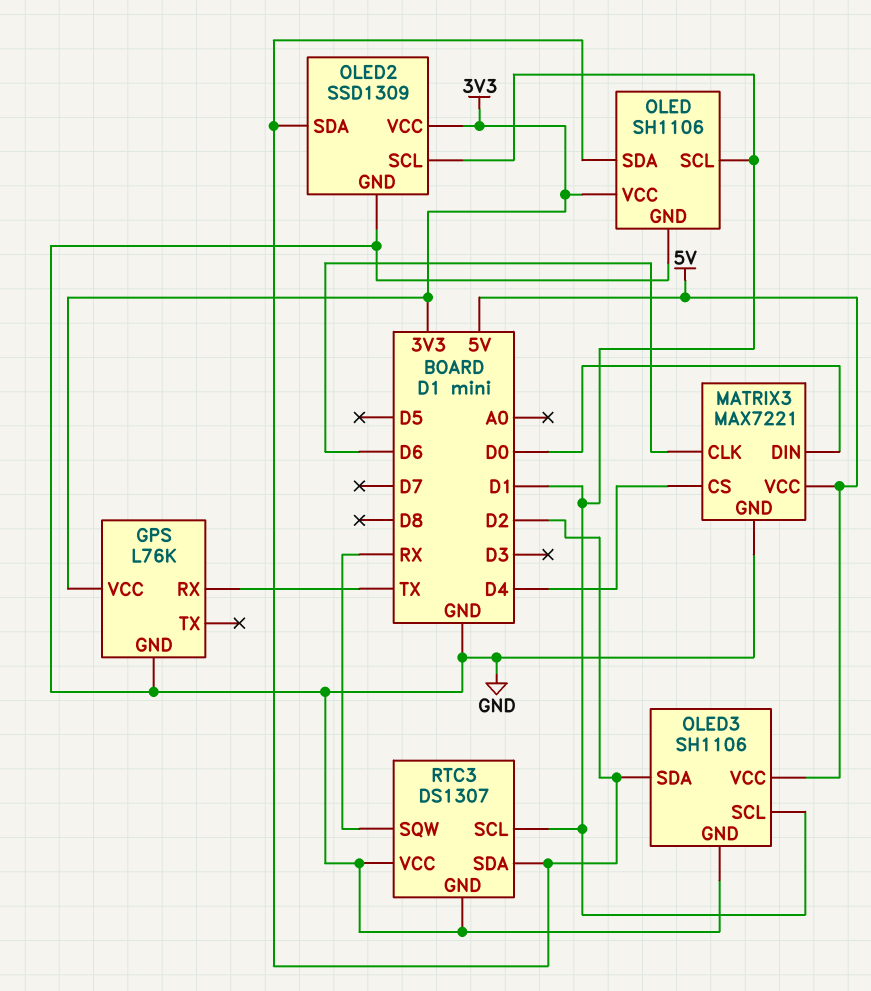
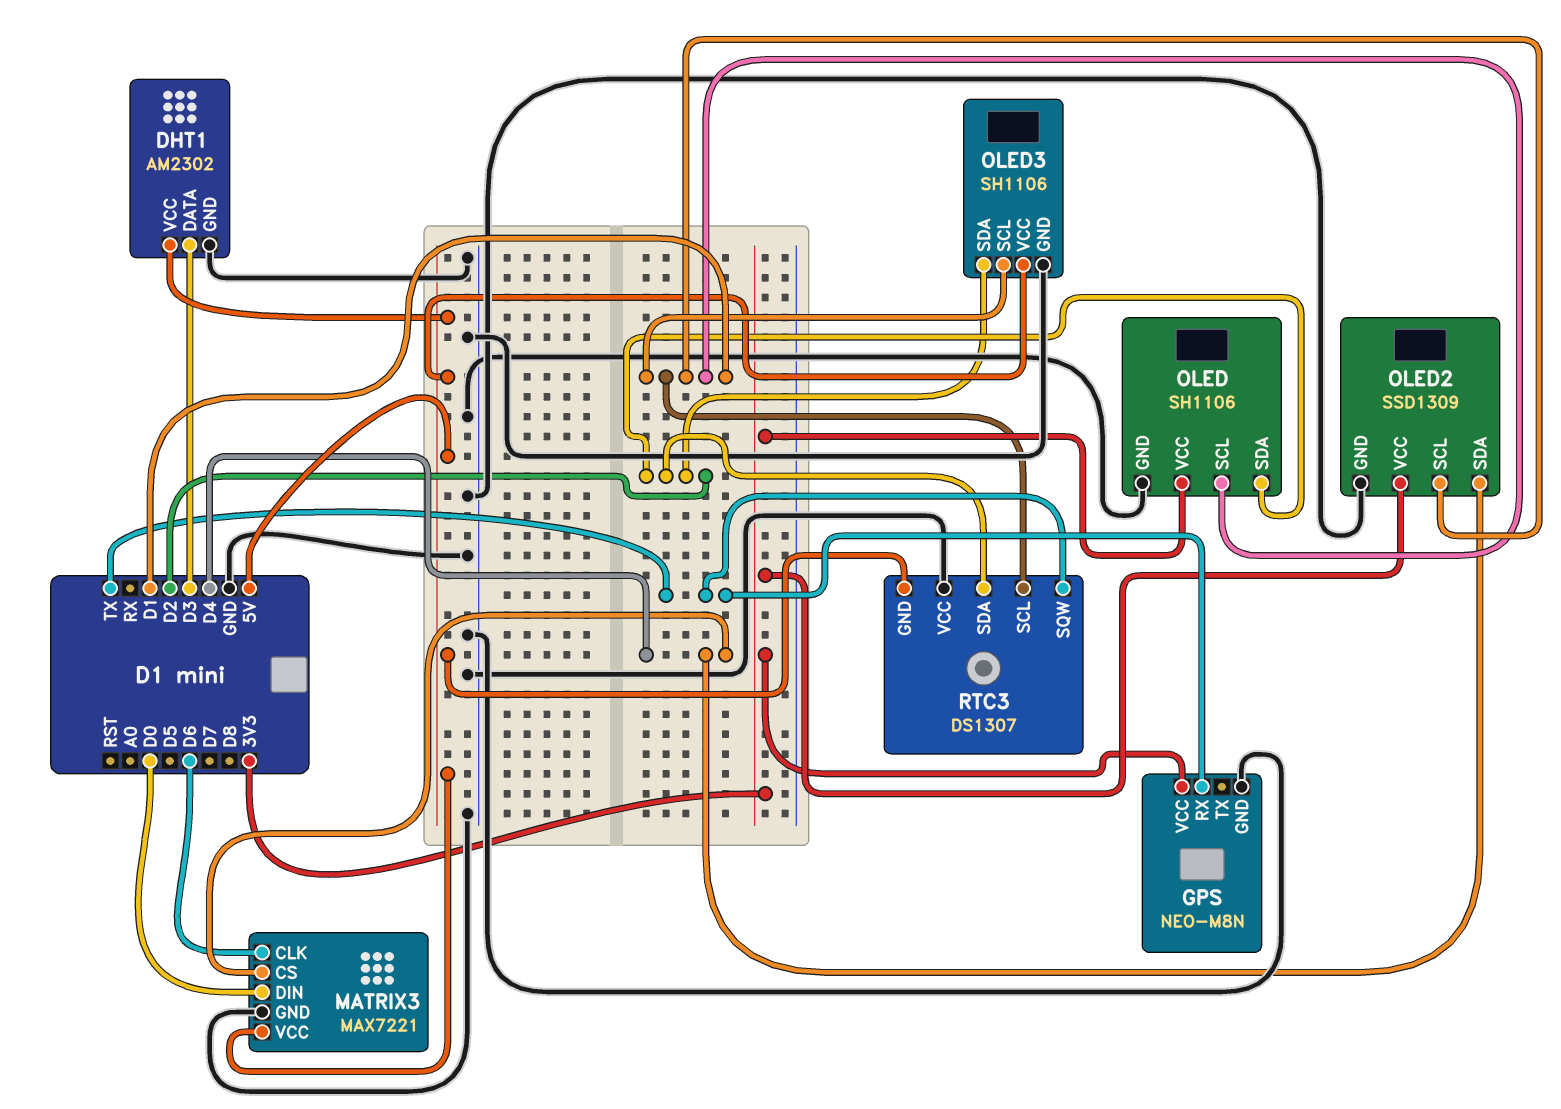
DHT1: none -> AM2302
DHT1 pin DATA: none -> D3
DHT1 pin GND: none -> GND
DHT1 pin VCC: none -> 5V
GPS: L76K -> NEO-M8N
OLED2 pin SDA: D2 -> D4
RTC3 pin GND: GND -> 5V
RTC3 pin SQW: RX -> TX

